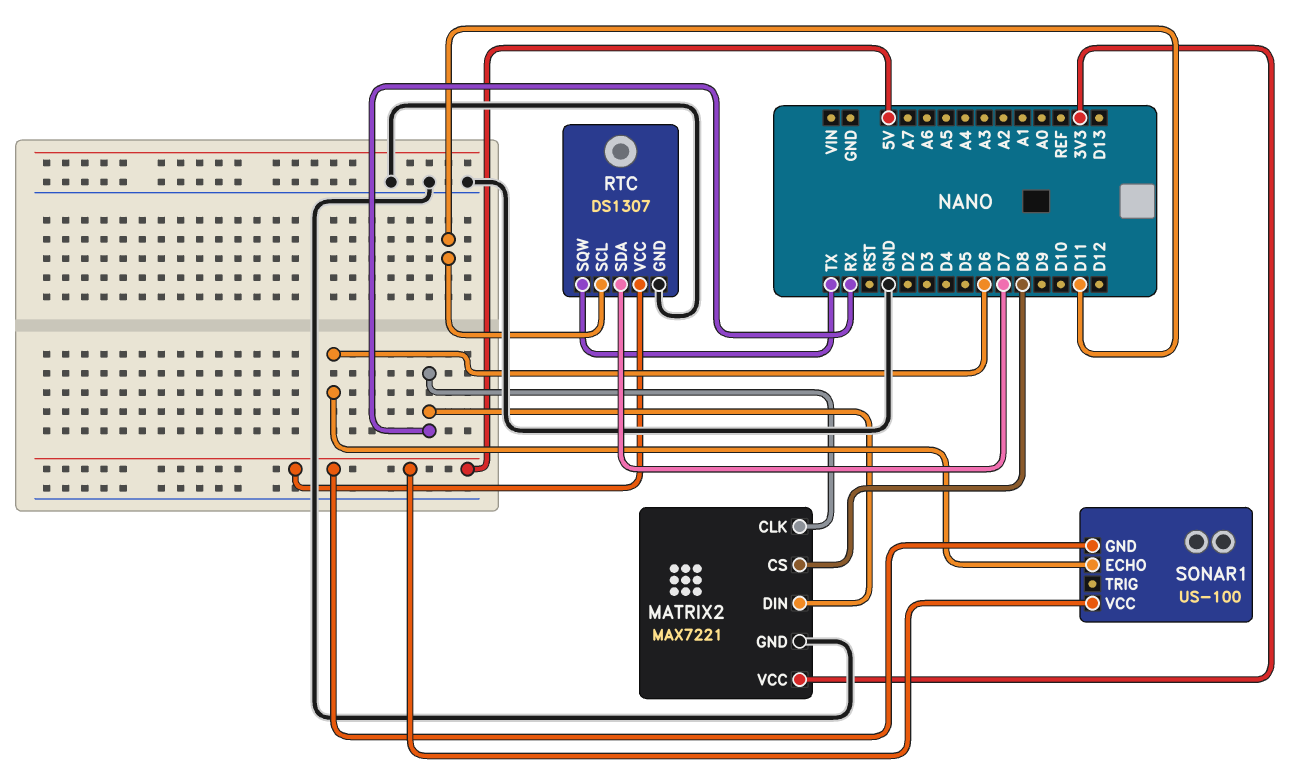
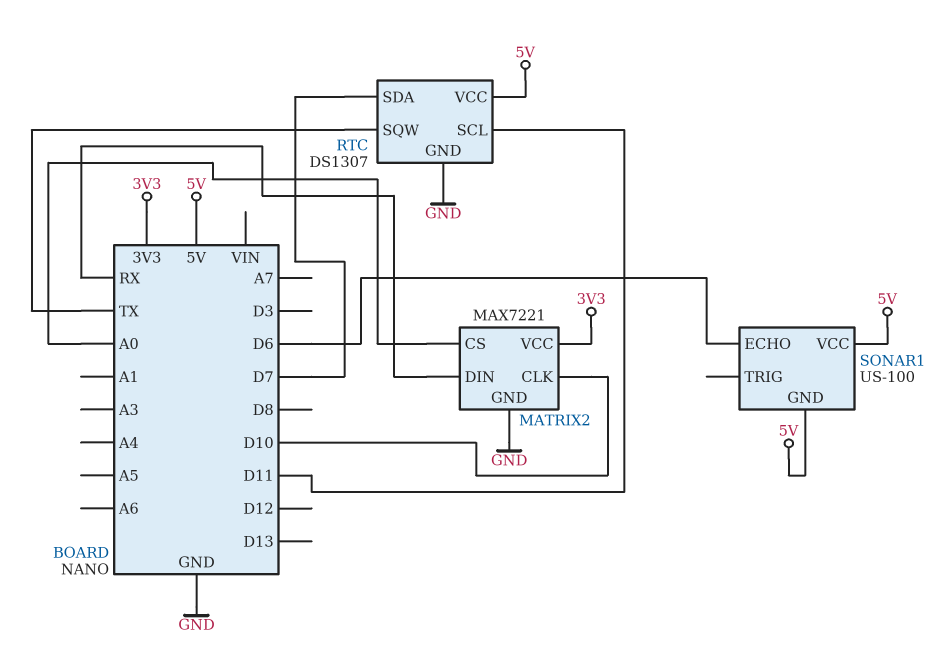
MATRIX2 pin CLK: RX -> D10
MATRIX2 pin CS: D8 -> A0

